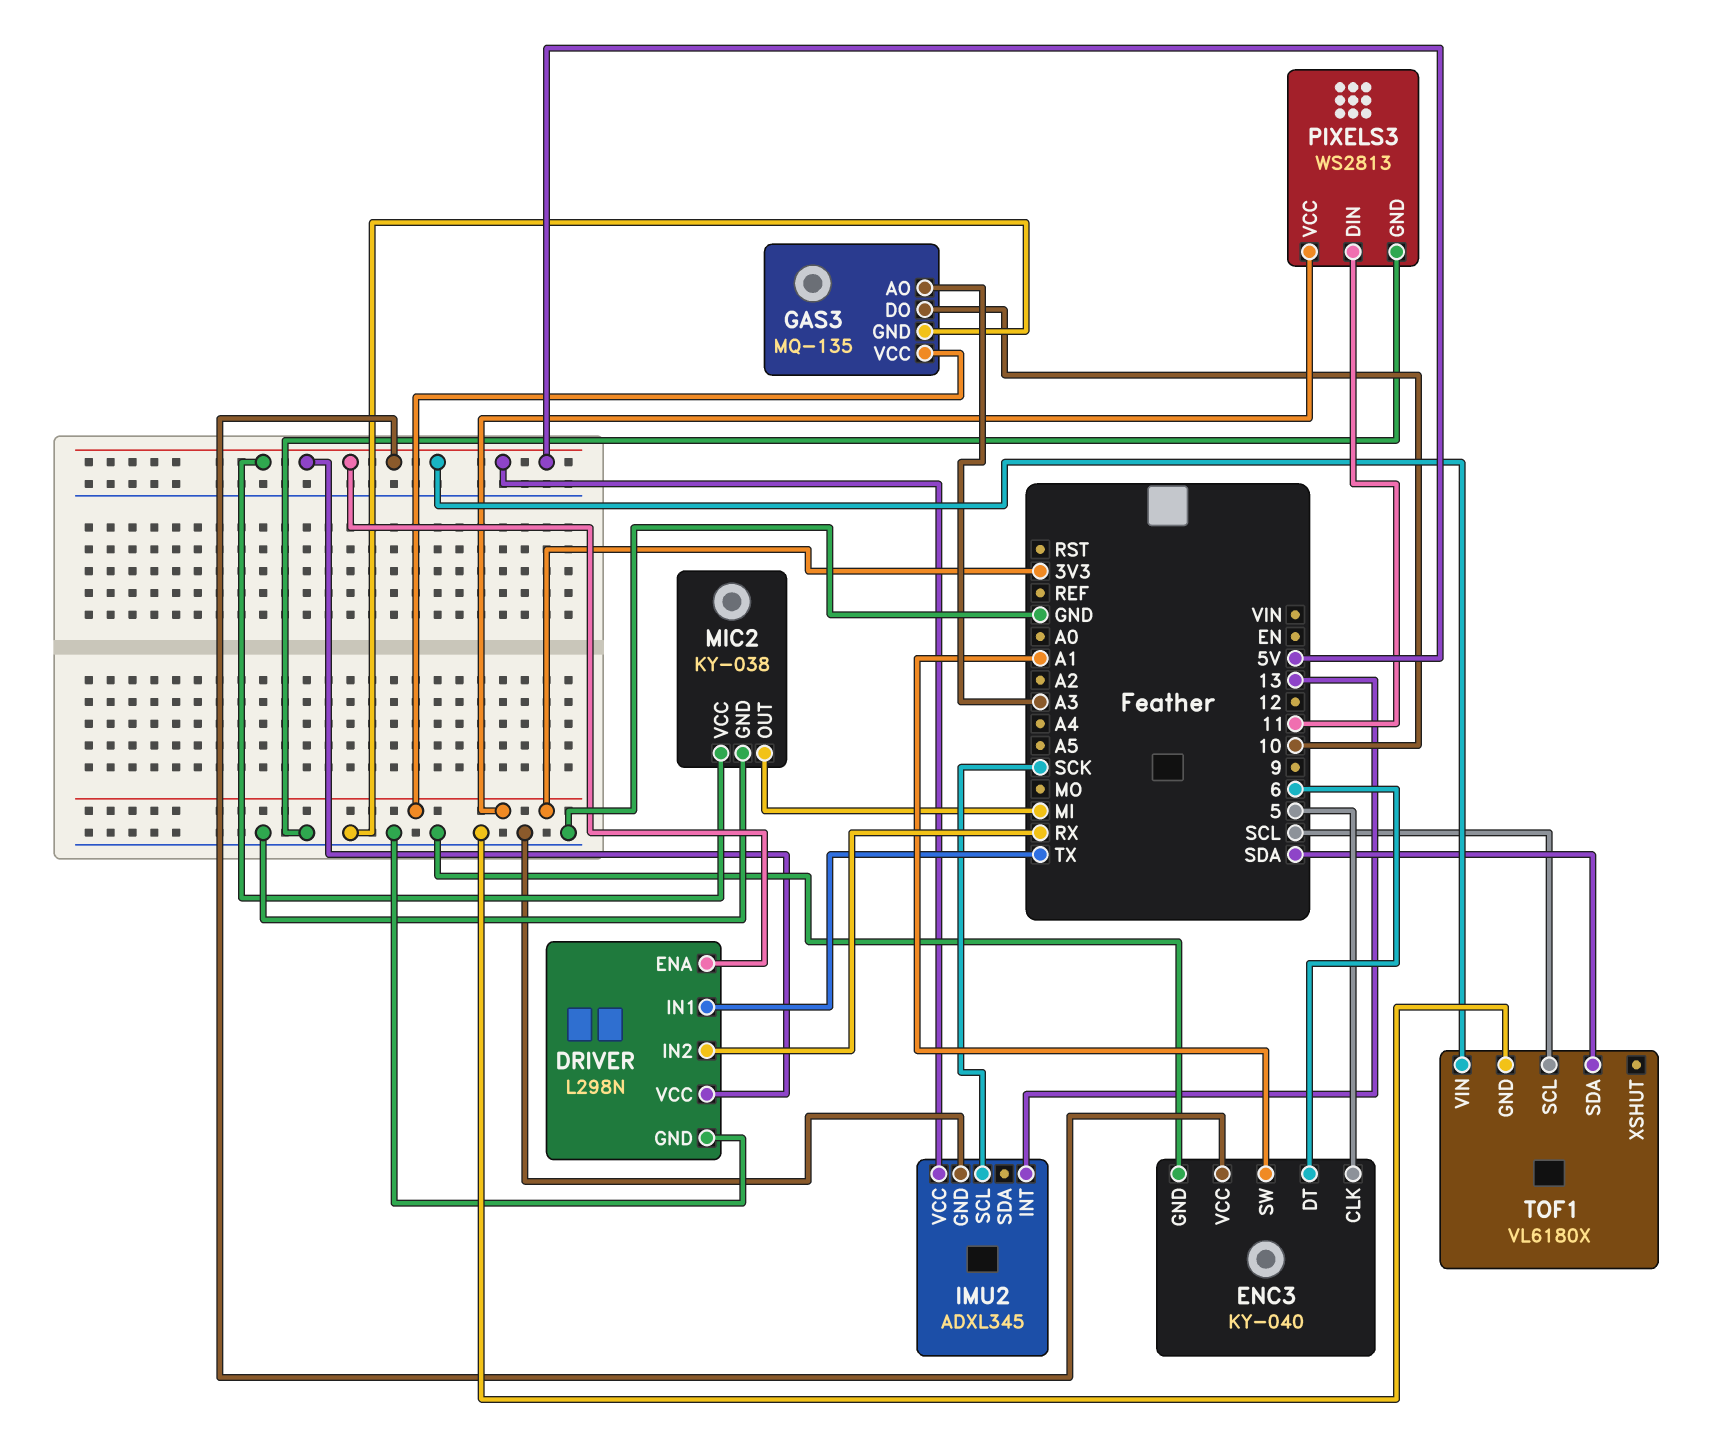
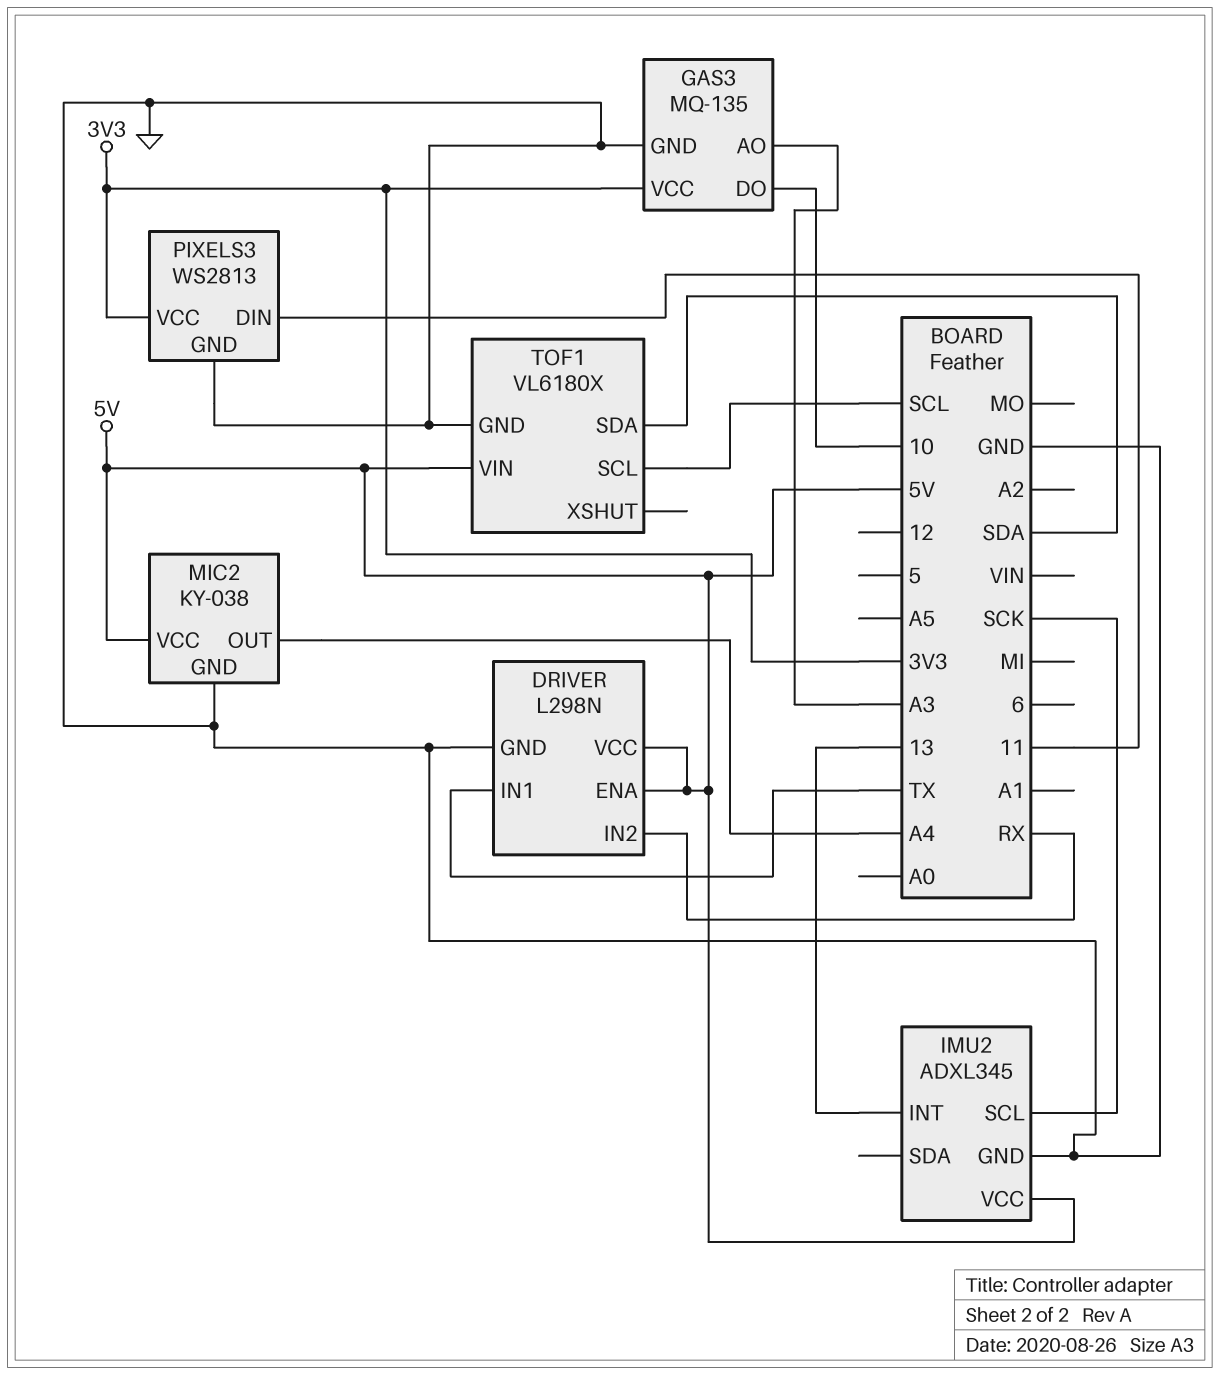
ENC3: KY-040 -> none
ENC3 pin CLK: 5 -> none
ENC3 pin DT: 6 -> none
ENC3 pin GND: GND -> none
ENC3 pin SW: A1 -> none
ENC3 pin VCC: 5V -> none
MIC2 pin OUT: MI -> A4

